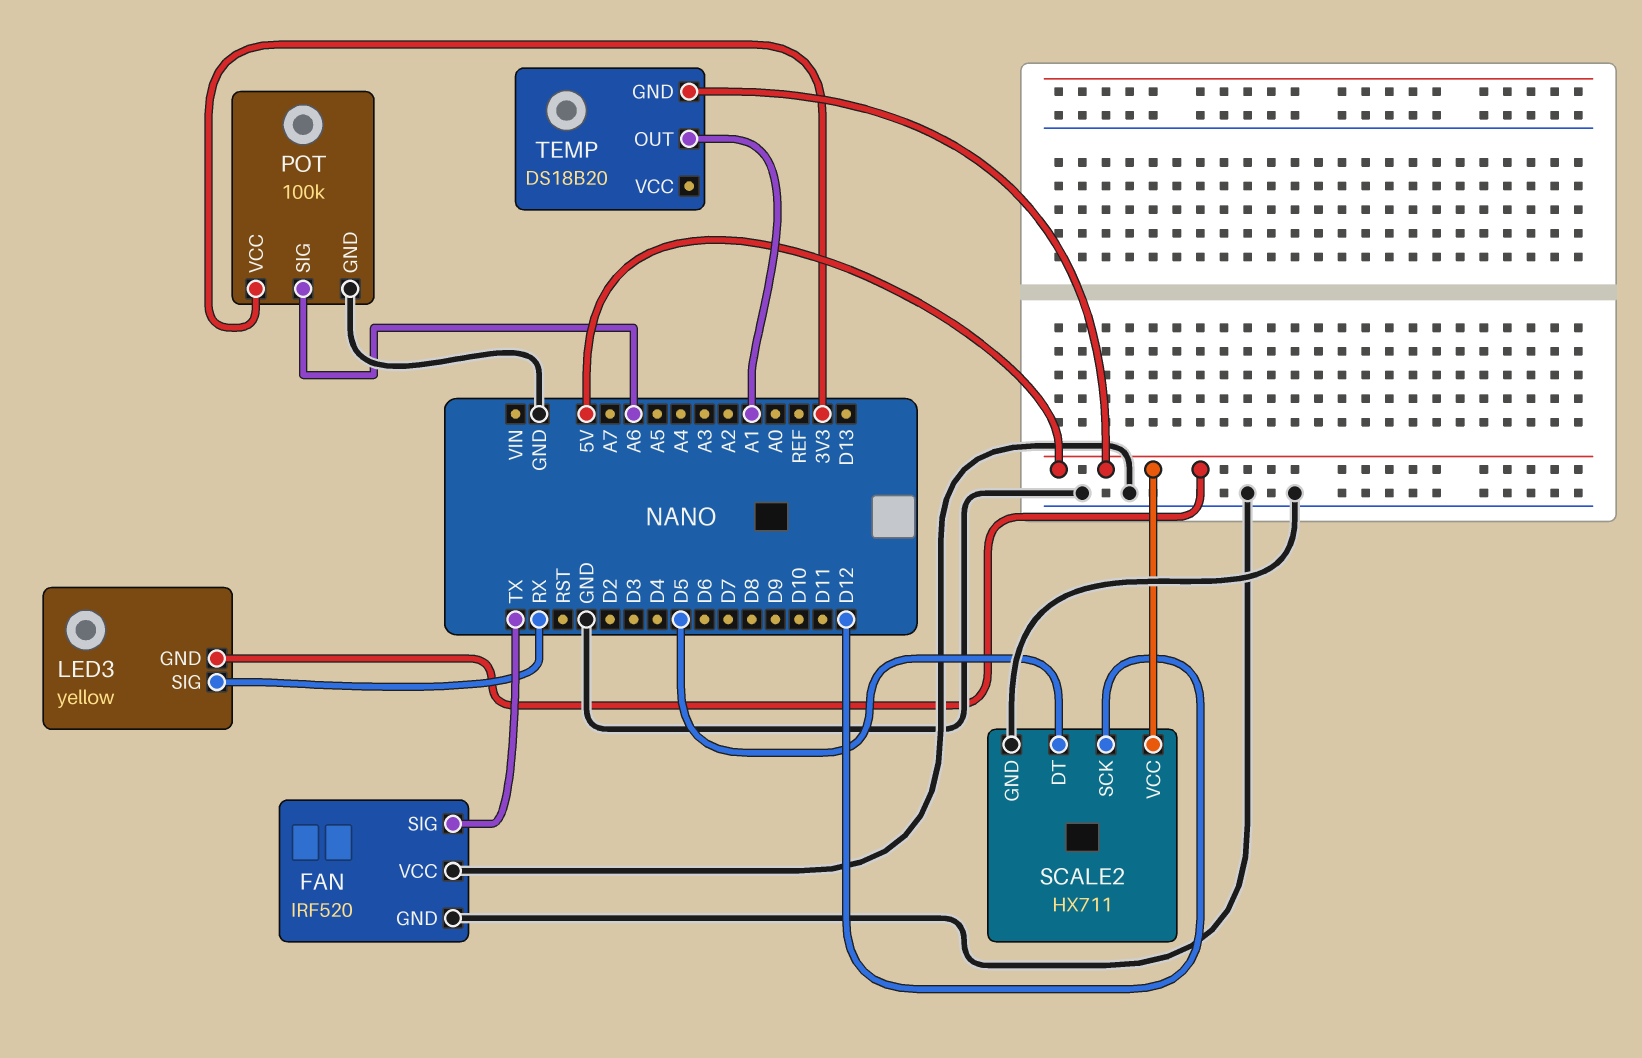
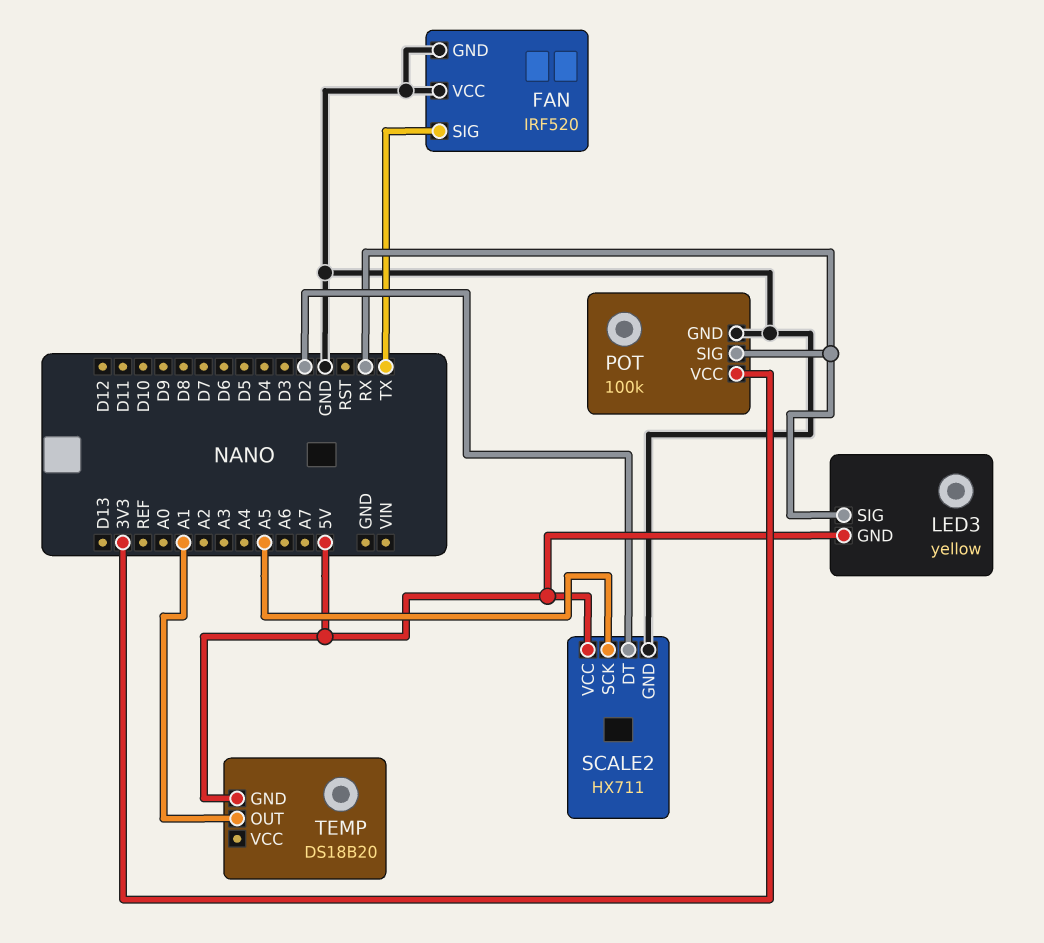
POT pin SIG: A6 -> RX
SCALE2 pin DT: D5 -> D2
SCALE2 pin SCK: D12 -> A5

